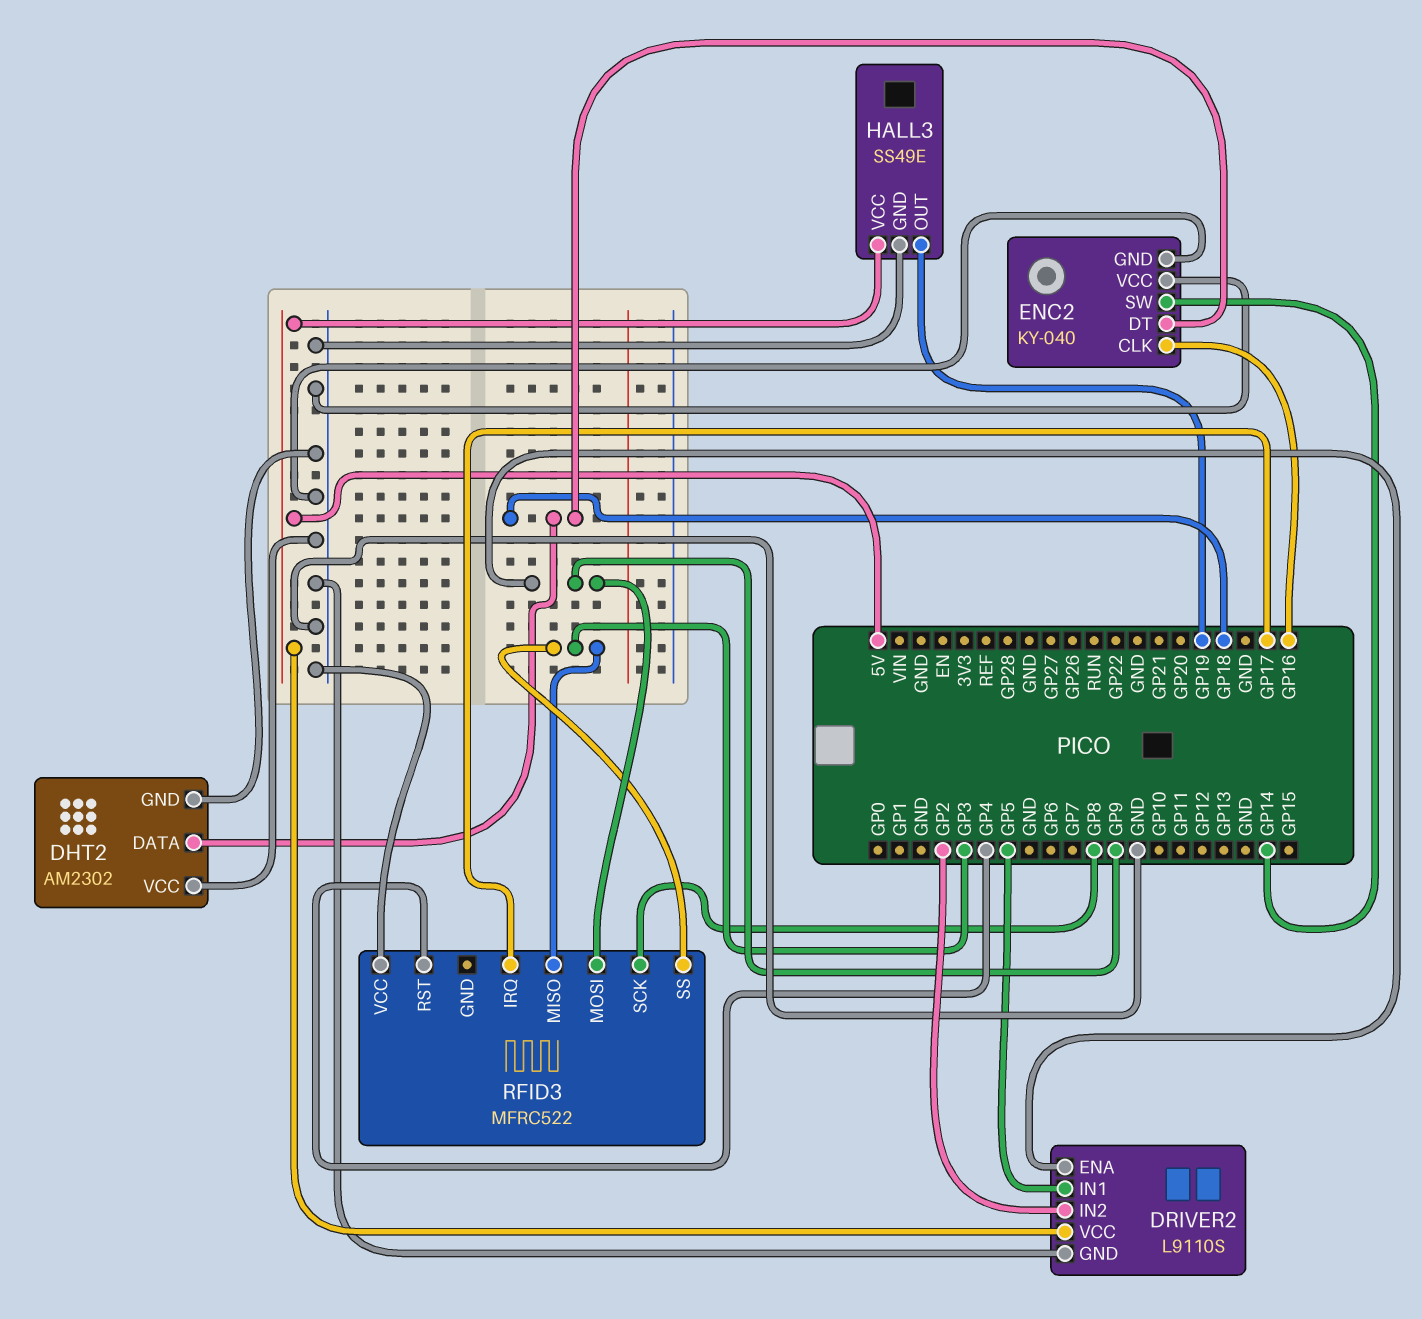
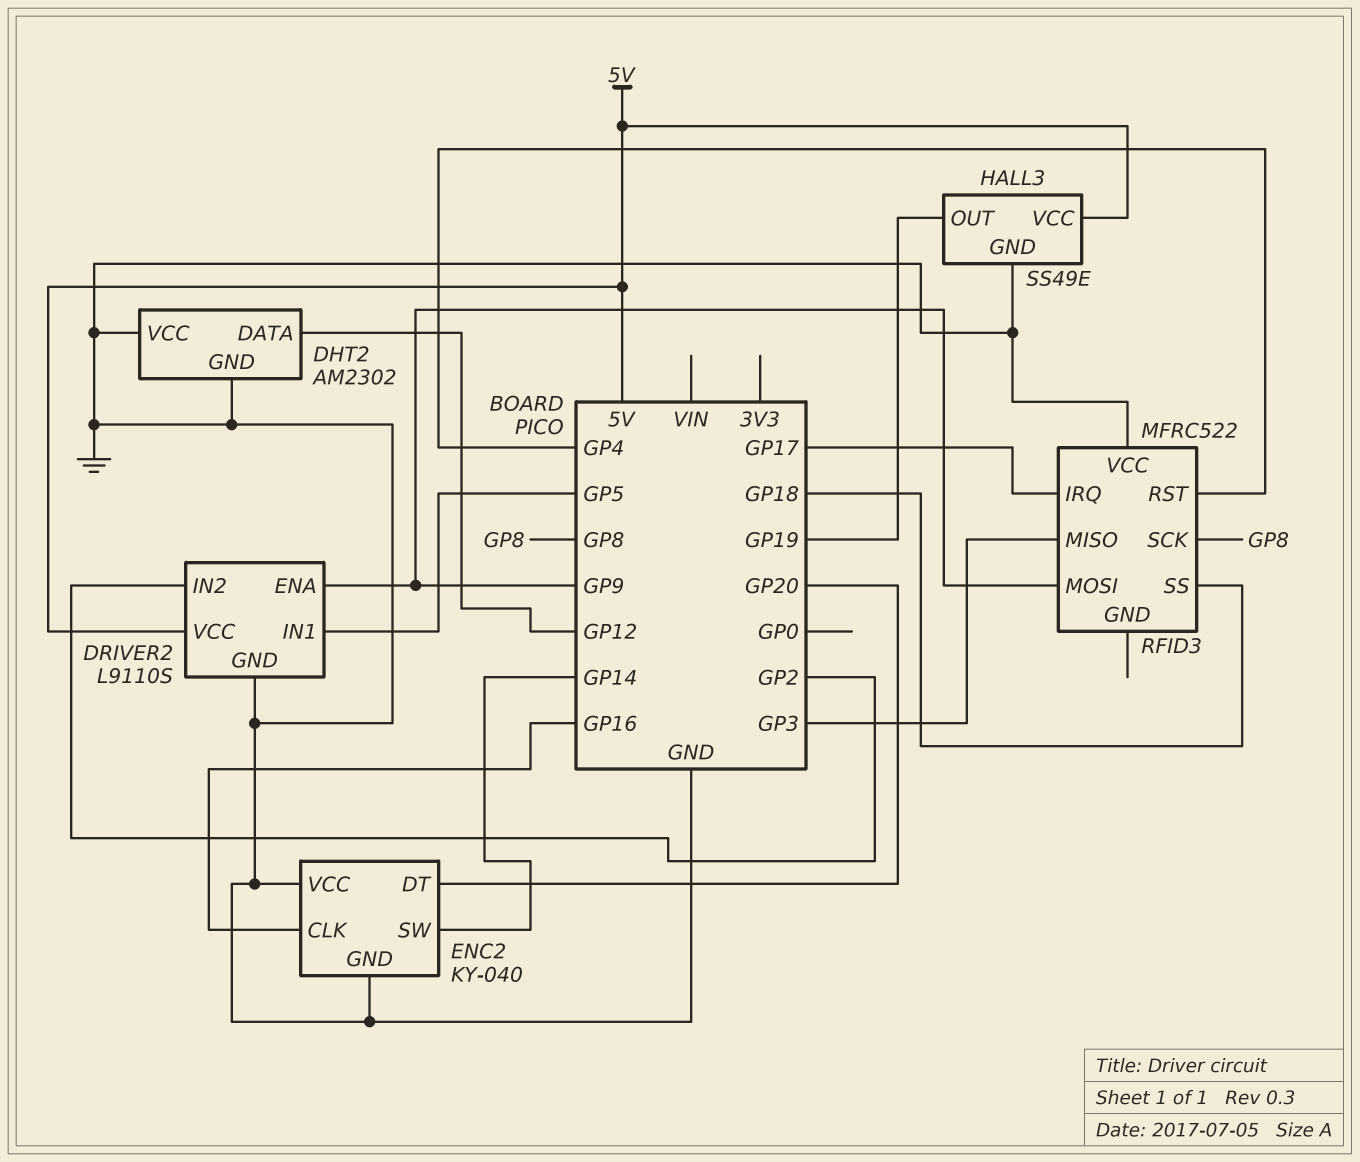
DHT2 pin DATA: GP18 -> GP12
ENC2 pin DT: GP18 -> GP20
RFID3 pin SS: GP3 -> GP18

